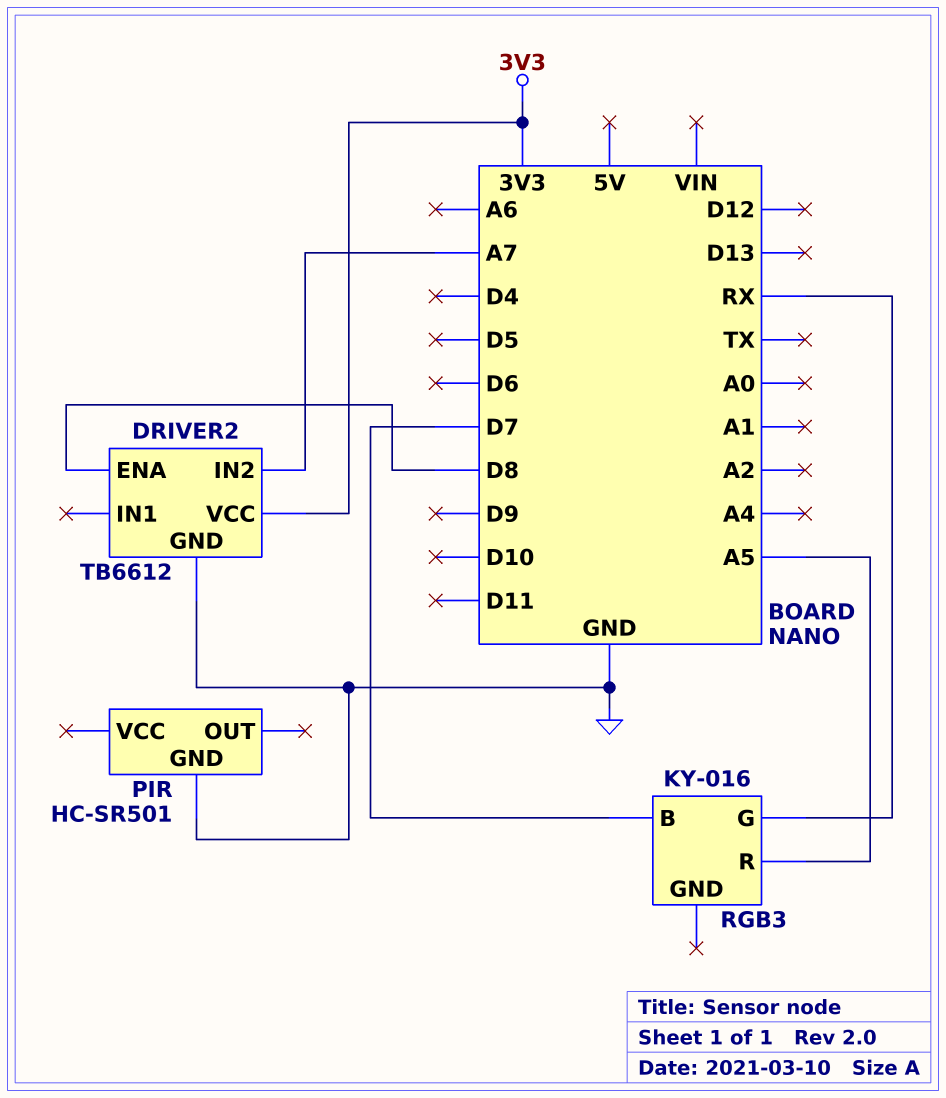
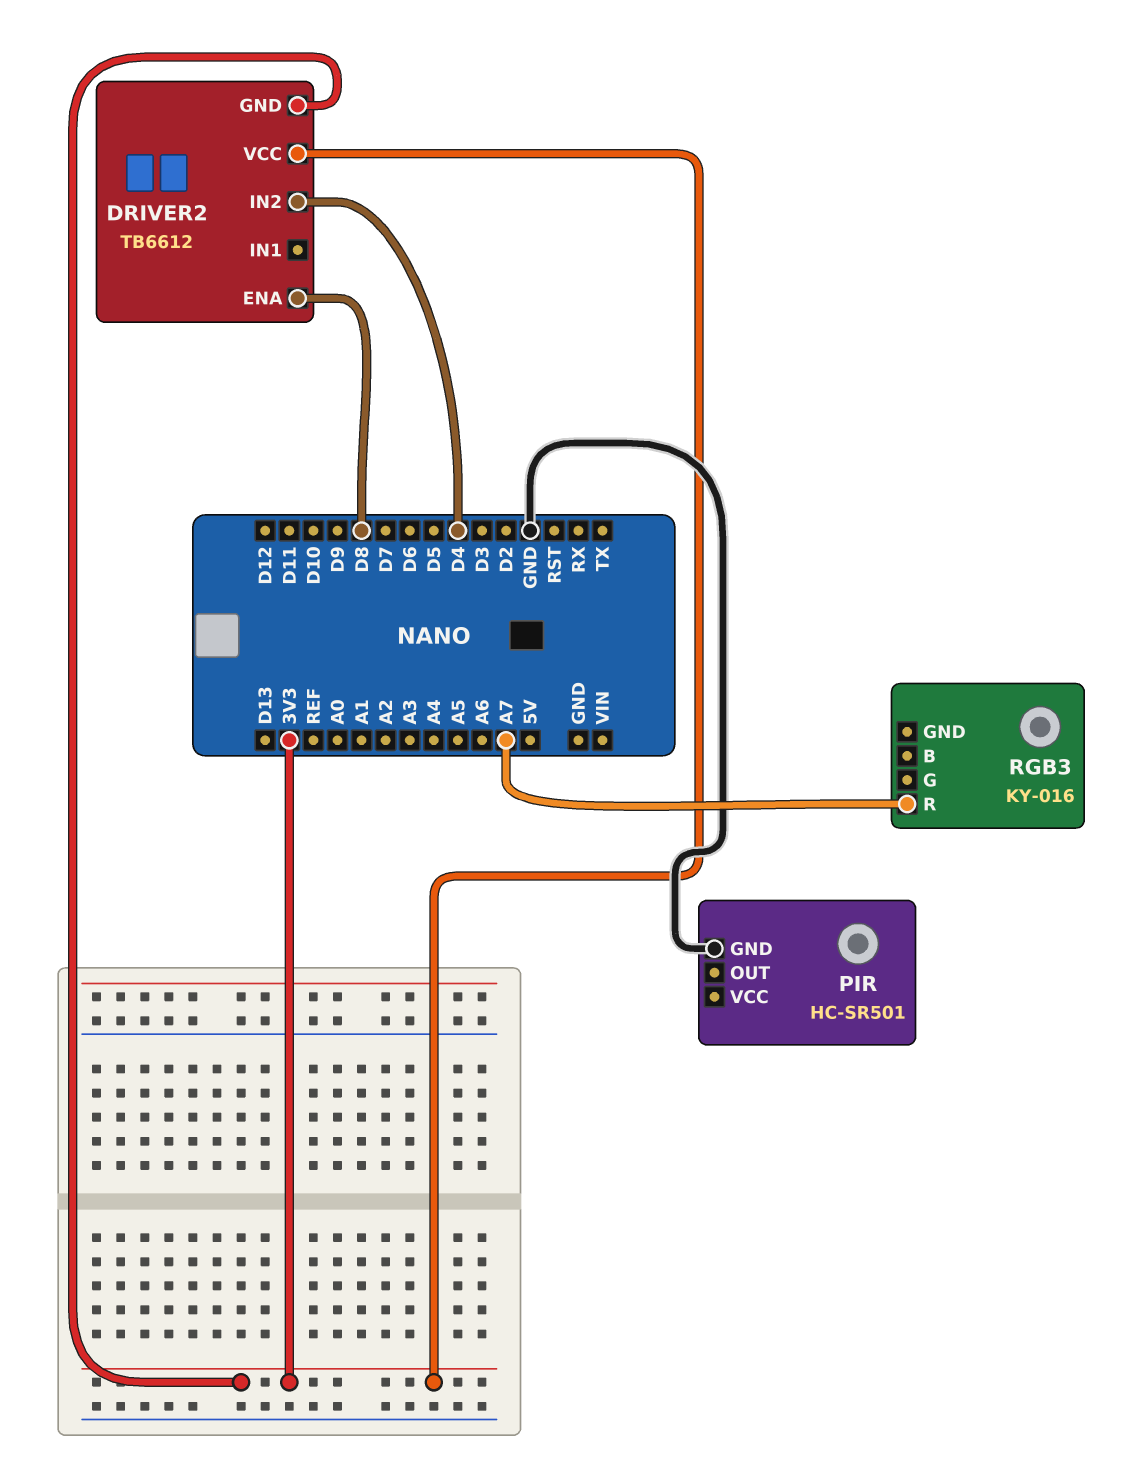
DRIVER2 pin GND: GND -> 3V3
DRIVER2 pin IN2: A7 -> D4
RGB3 pin B: D7 -> none
RGB3 pin G: RX -> none
RGB3 pin R: A5 -> A7

